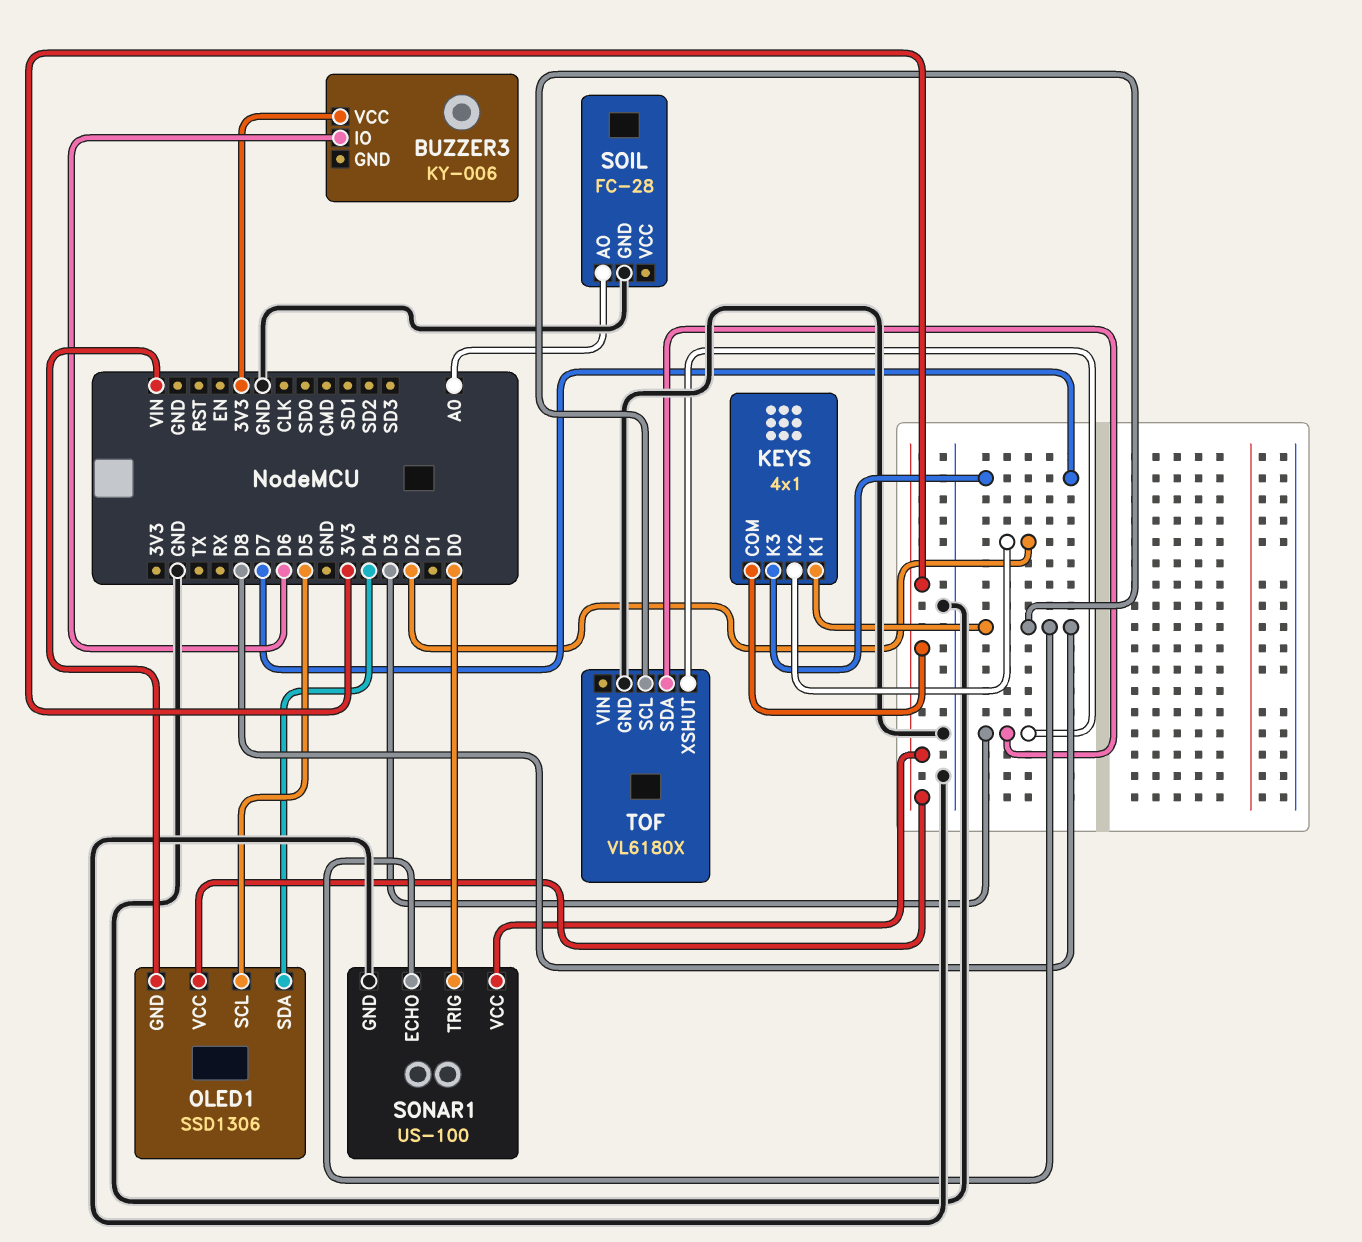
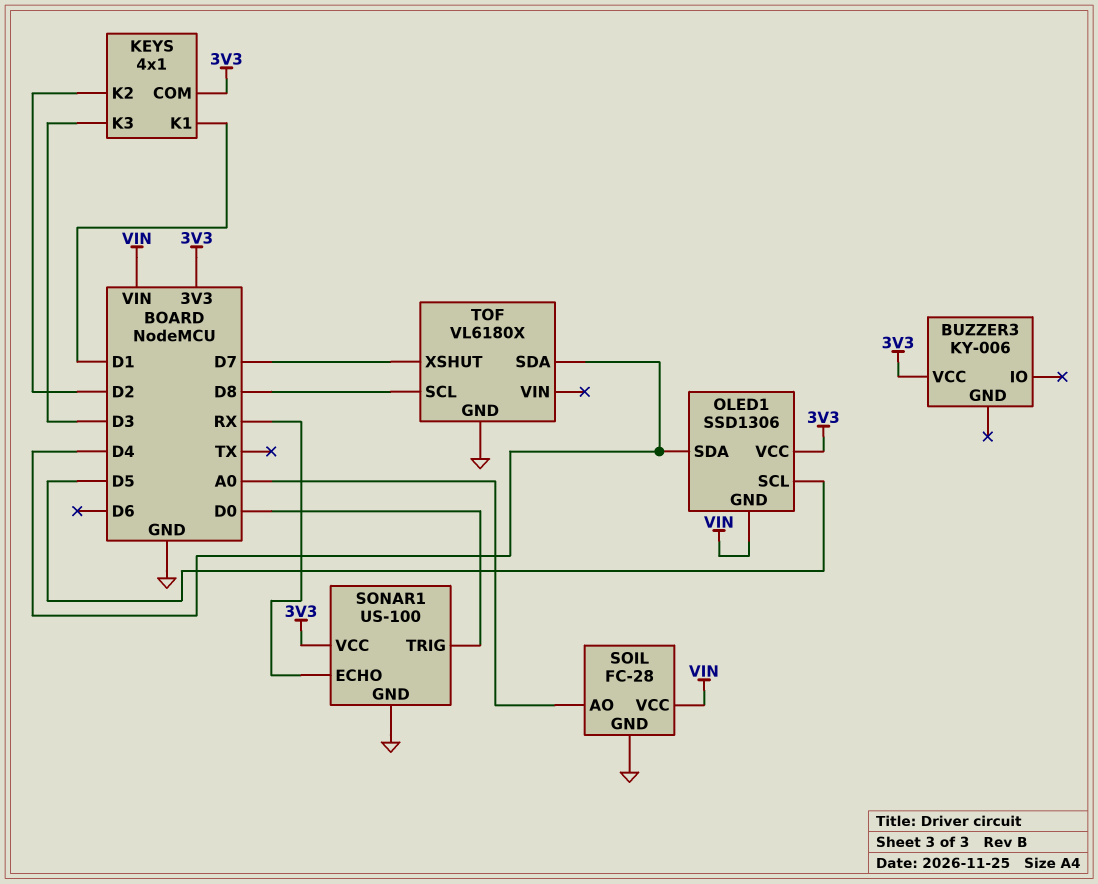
BUZZER3 pin IO: D6 -> none
KEYS pin K1: D8 -> D1
KEYS pin K3: D7 -> D3
SOIL pin VCC: none -> VIN
SONAR1 pin ECHO: D8 -> RX
TOF pin SDA: D3 -> D4
TOF pin XSHUT: D3 -> D7

